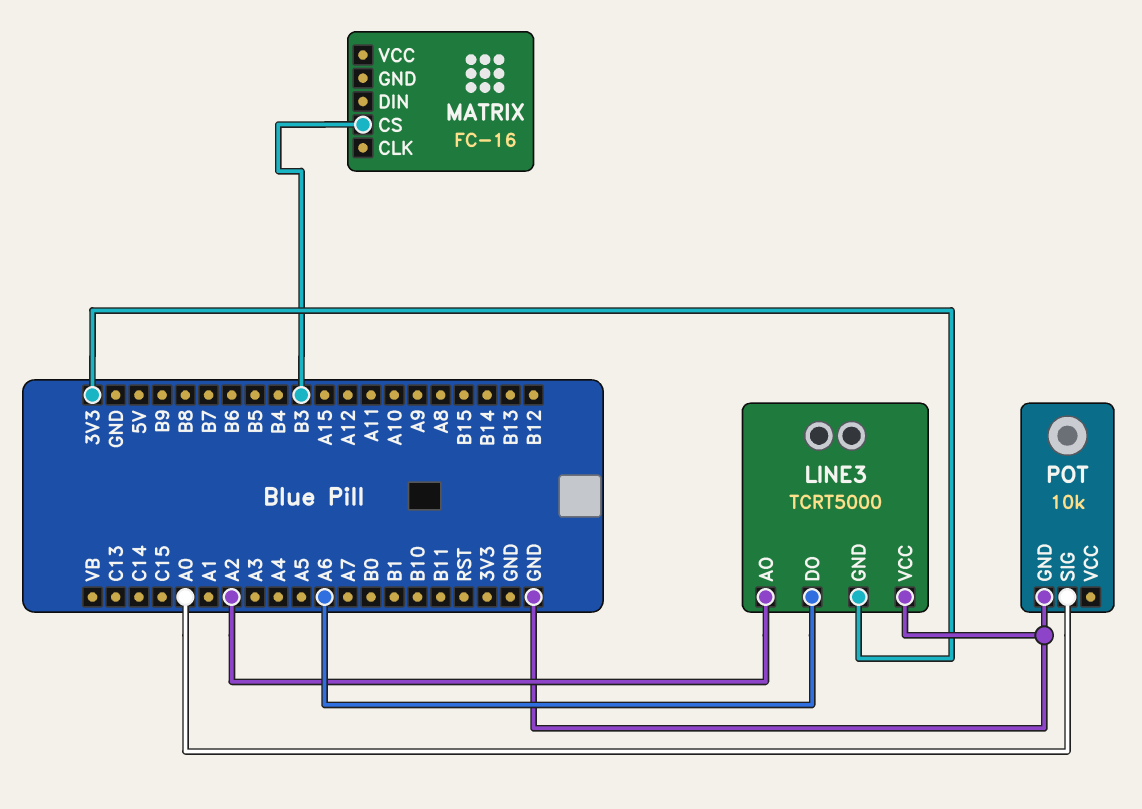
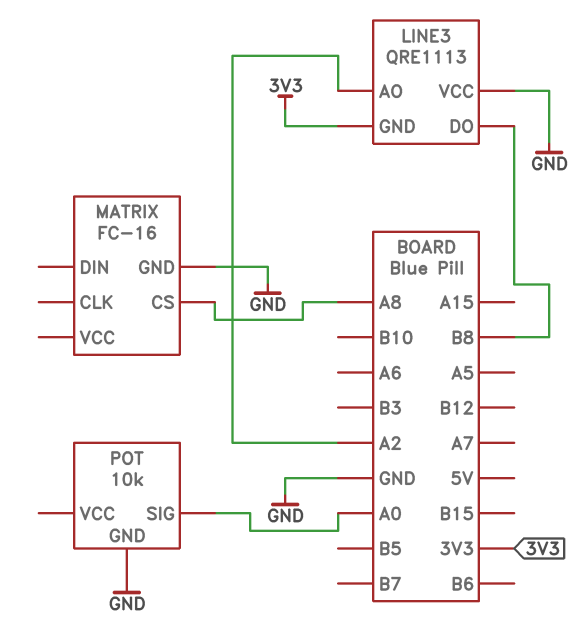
LINE3: TCRT5000 -> QRE1113
LINE3 pin DO: A6 -> B8
MATRIX pin CS: B3 -> A8
MATRIX pin GND: none -> GND

